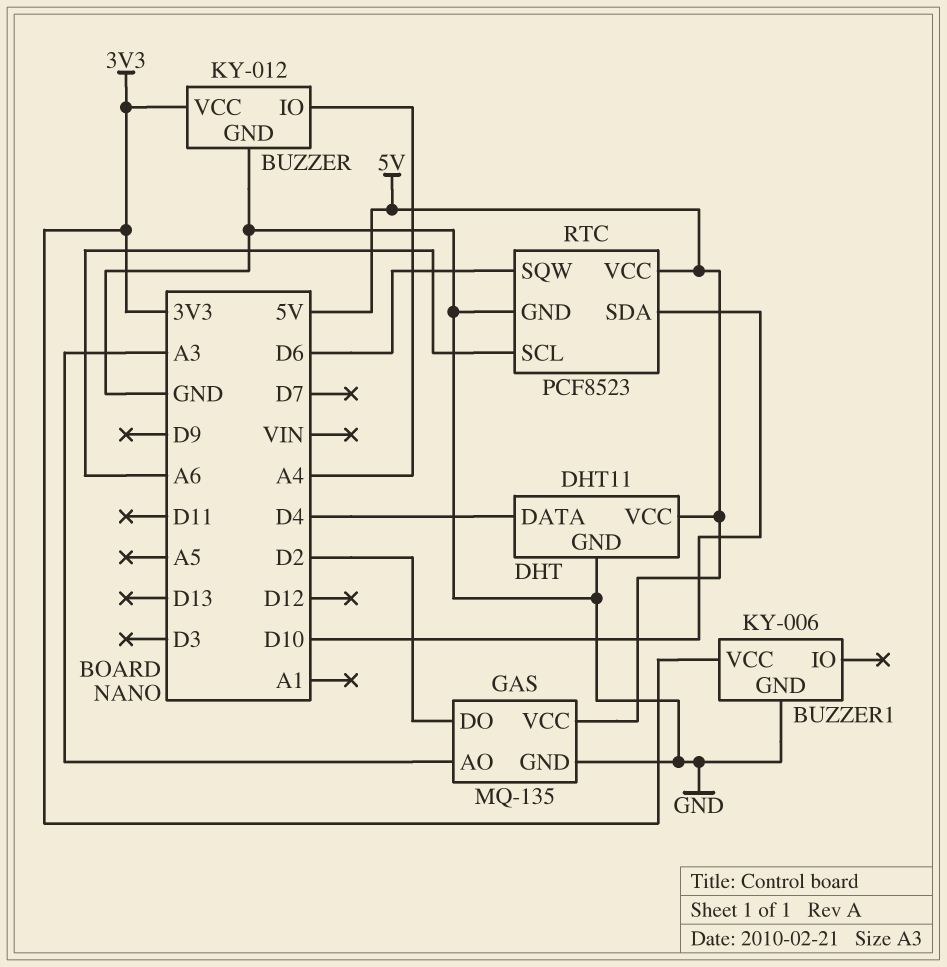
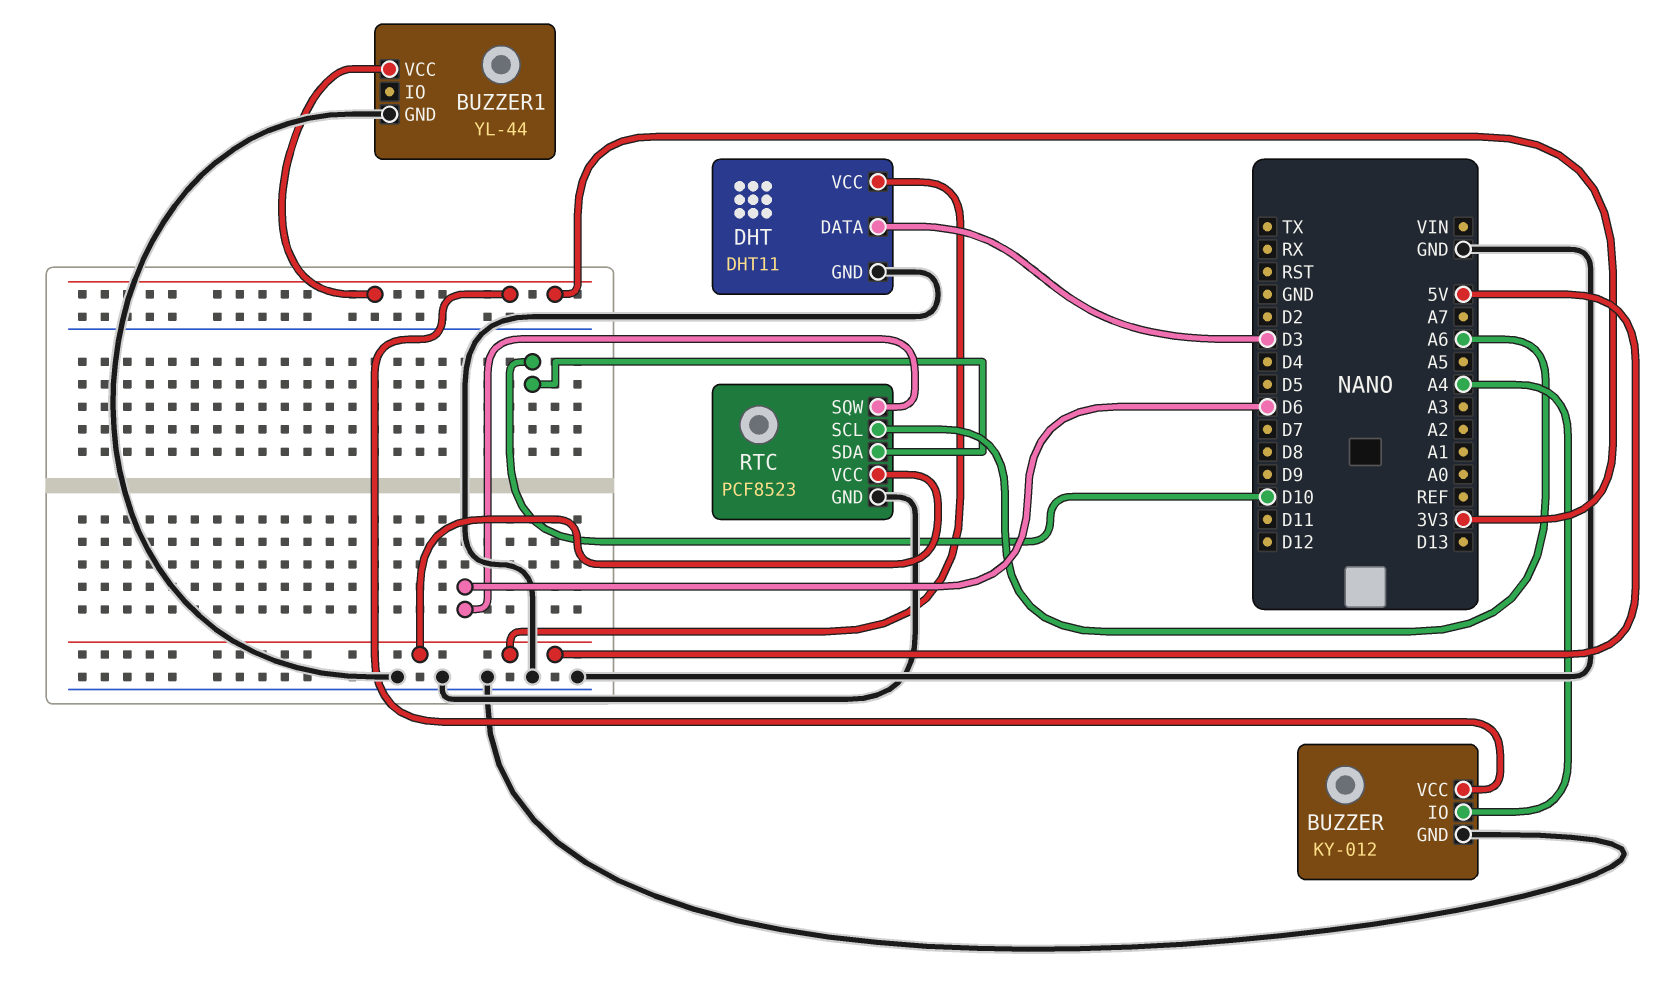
BUZZER1: KY-006 -> YL-44
DHT pin DATA: D4 -> D3
GAS: MQ-135 -> none
GAS pin AO: A3 -> none
GAS pin DO: D2 -> none
GAS pin GND: GND -> none
GAS pin VCC: 5V -> none

